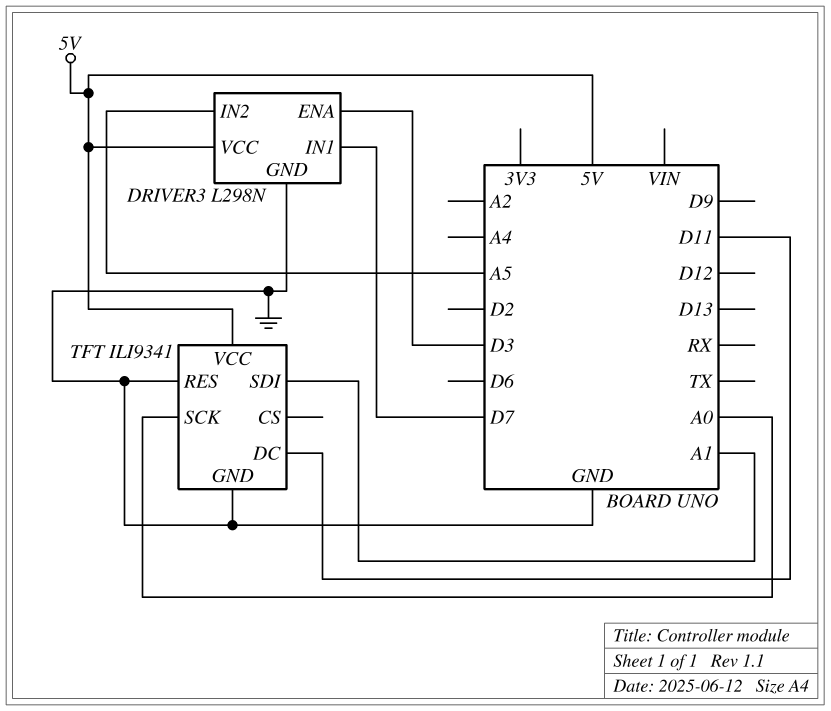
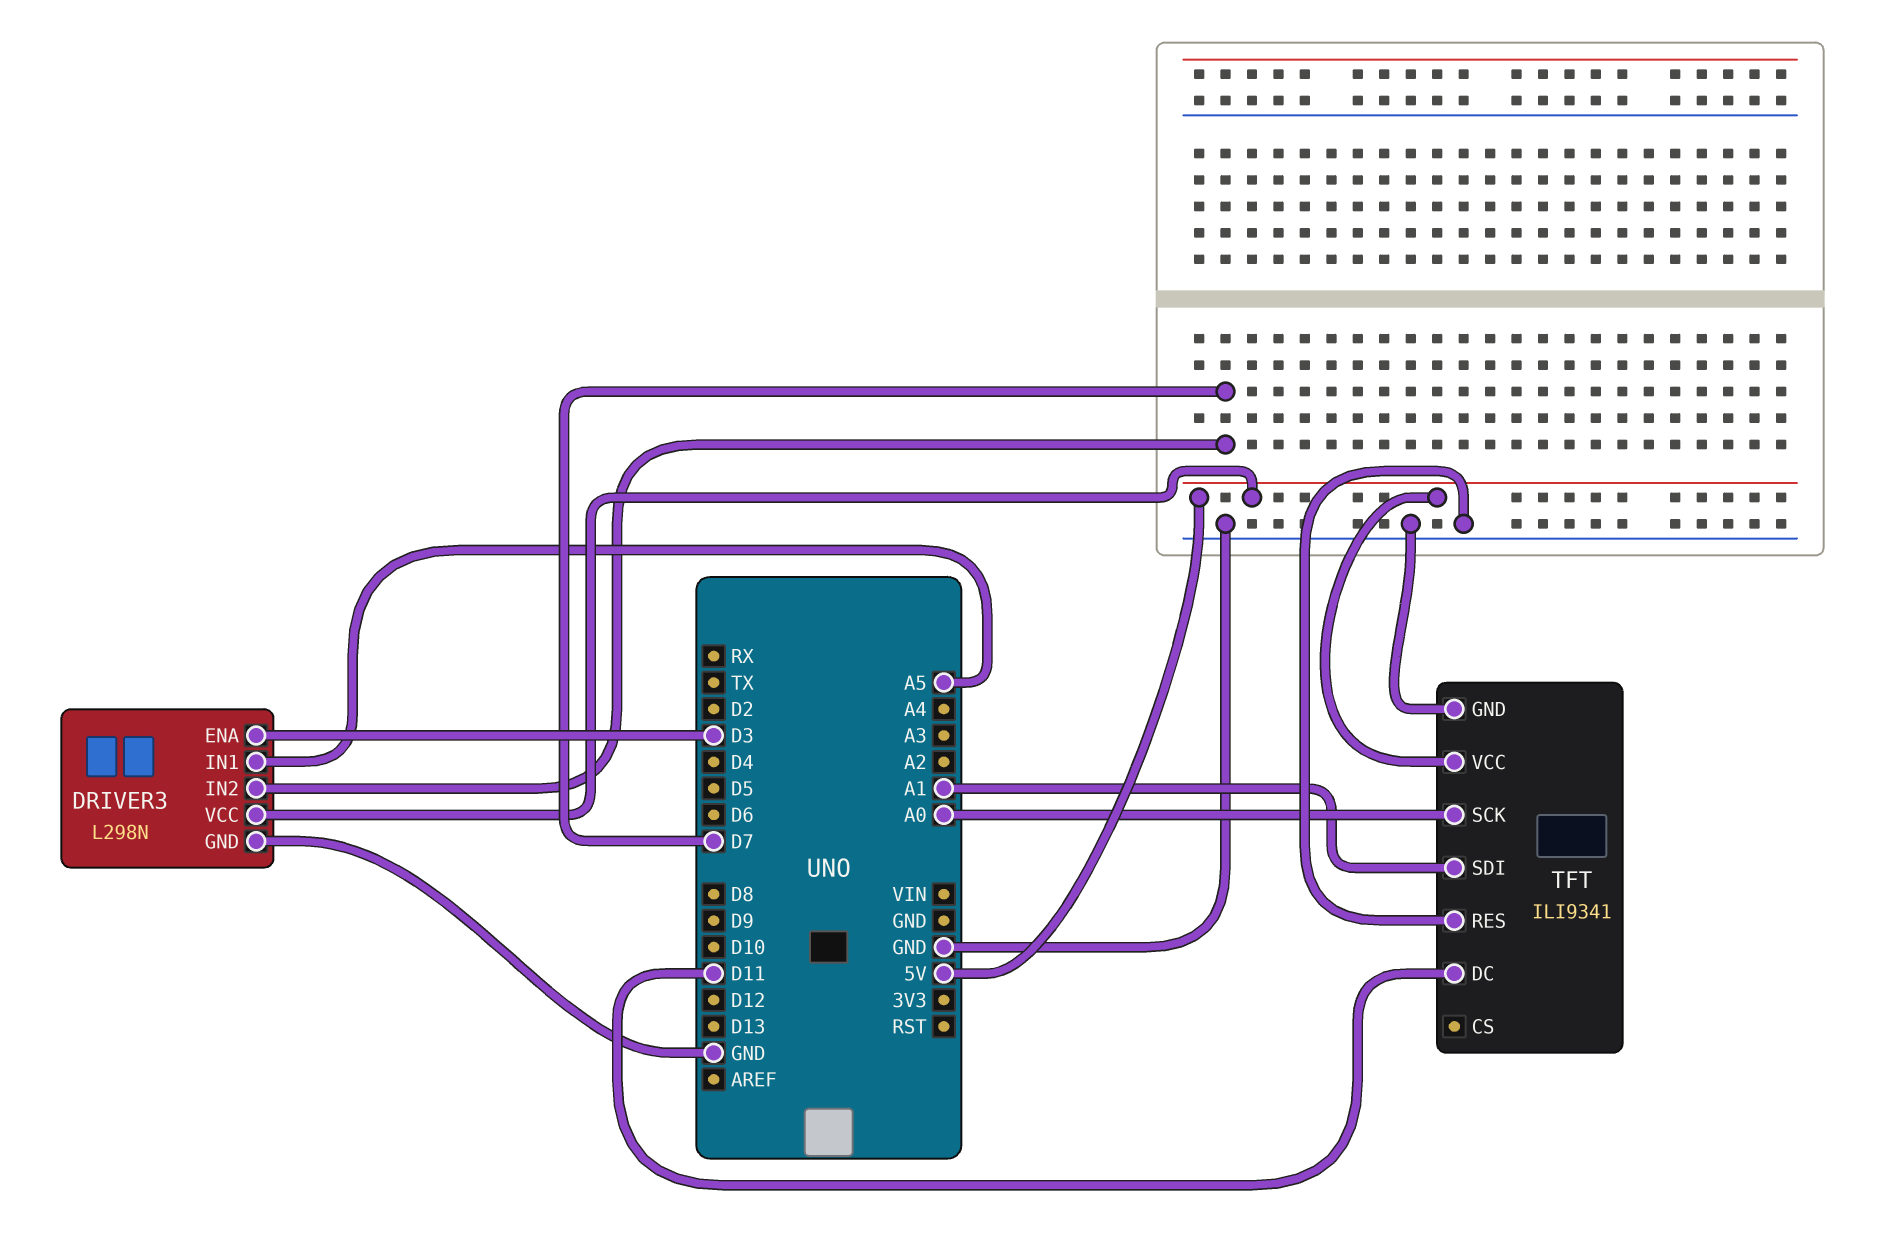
DRIVER3 pin IN1: D7 -> A5
DRIVER3 pin IN2: A5 -> D7

